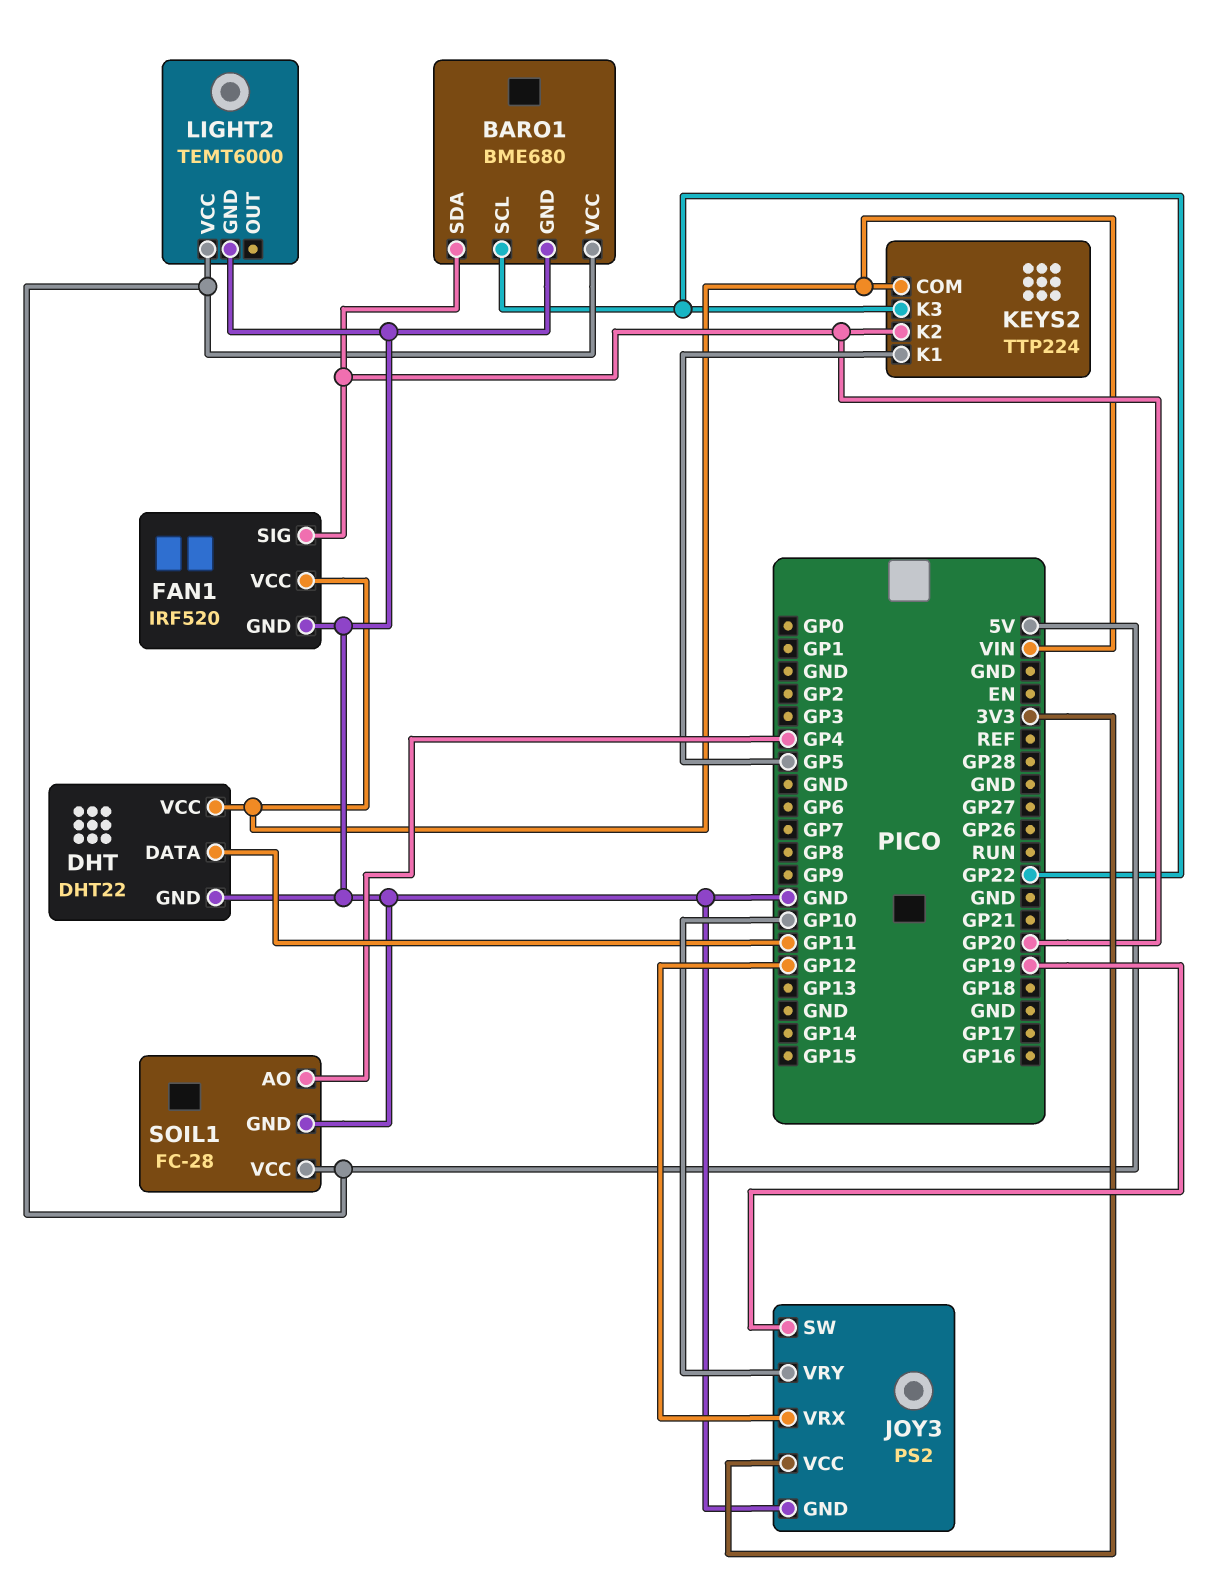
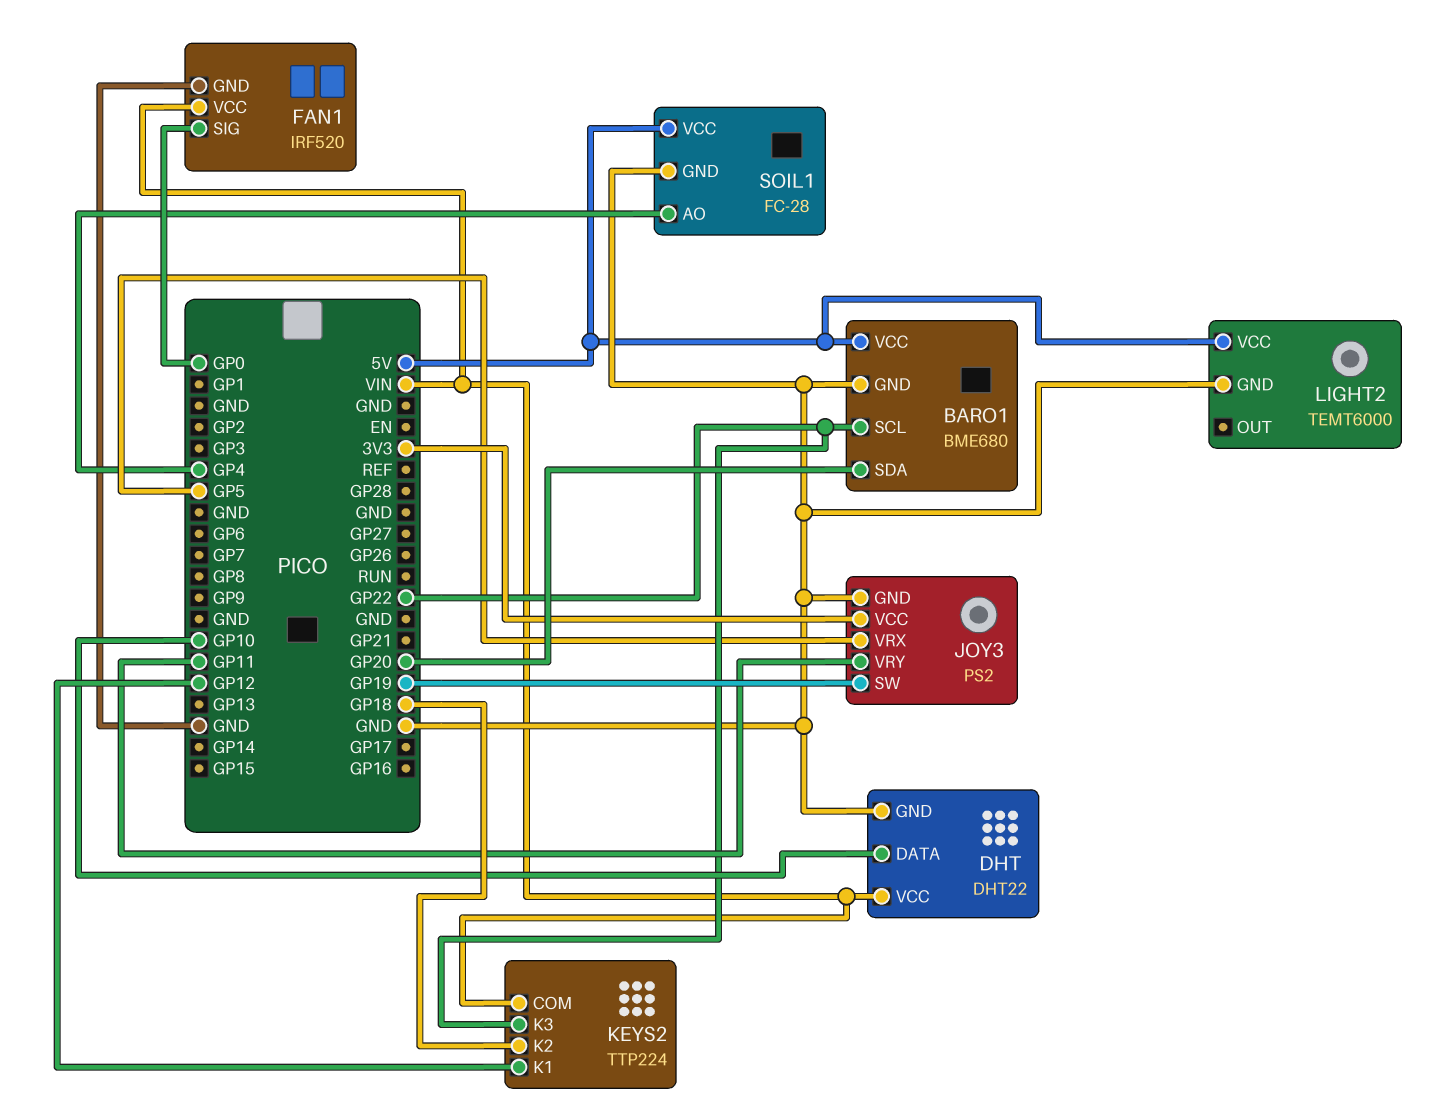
DHT pin DATA: GP11 -> GP10
FAN1 pin SIG: GP20 -> GP0
JOY3 pin VRX: GP12 -> GP5
JOY3 pin VRY: GP10 -> GP11
KEYS2 pin K1: GP5 -> GP12
KEYS2 pin K2: GP20 -> GP18

